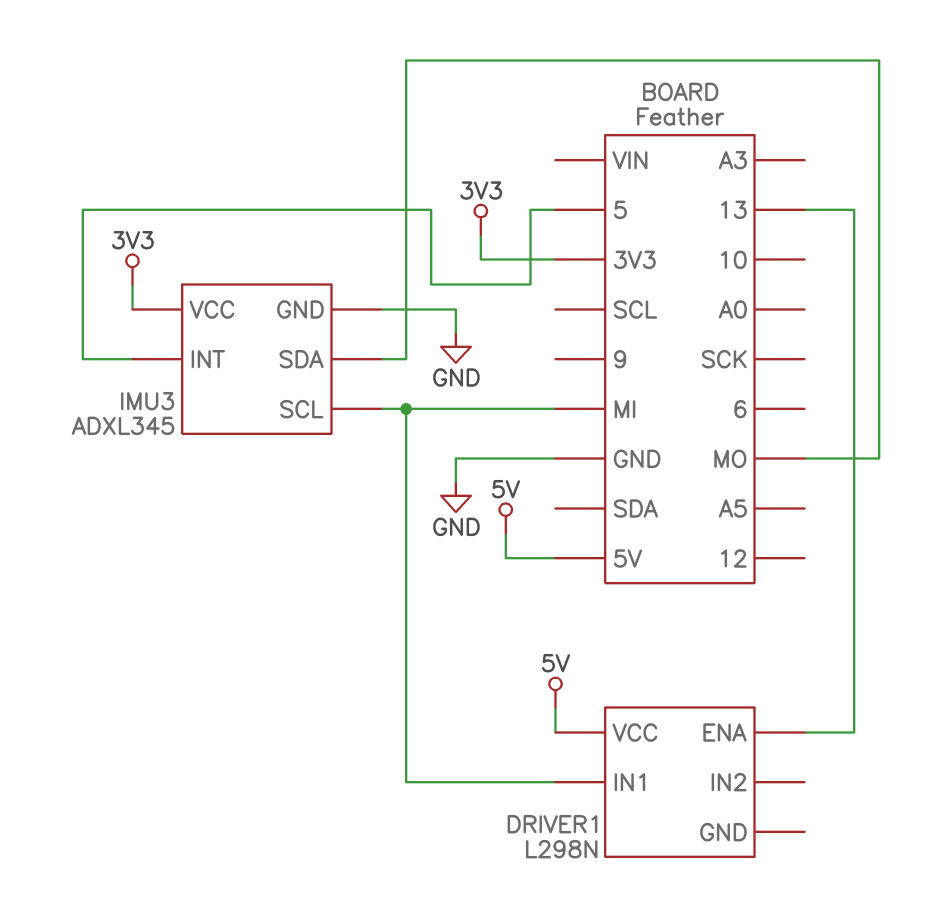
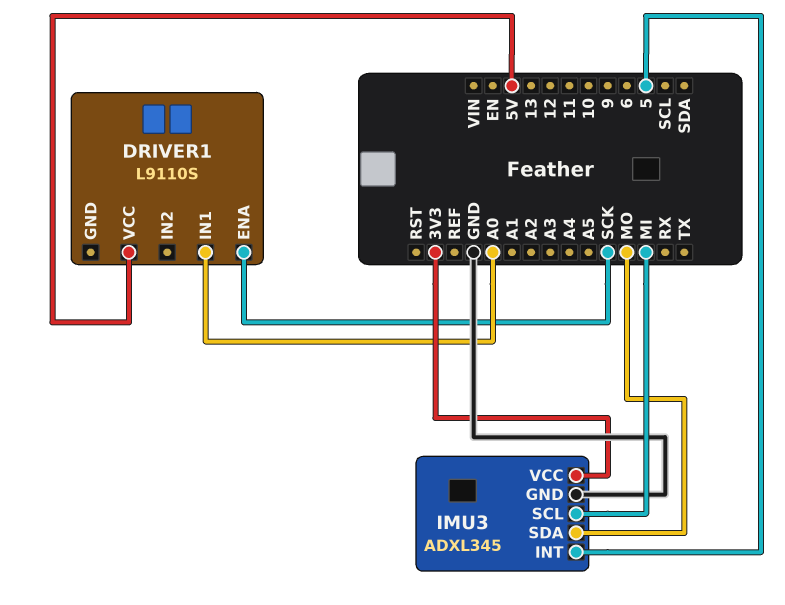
DRIVER1: L298N -> L9110S
DRIVER1 pin ENA: 13 -> SCK
DRIVER1 pin IN1: MI -> A0

